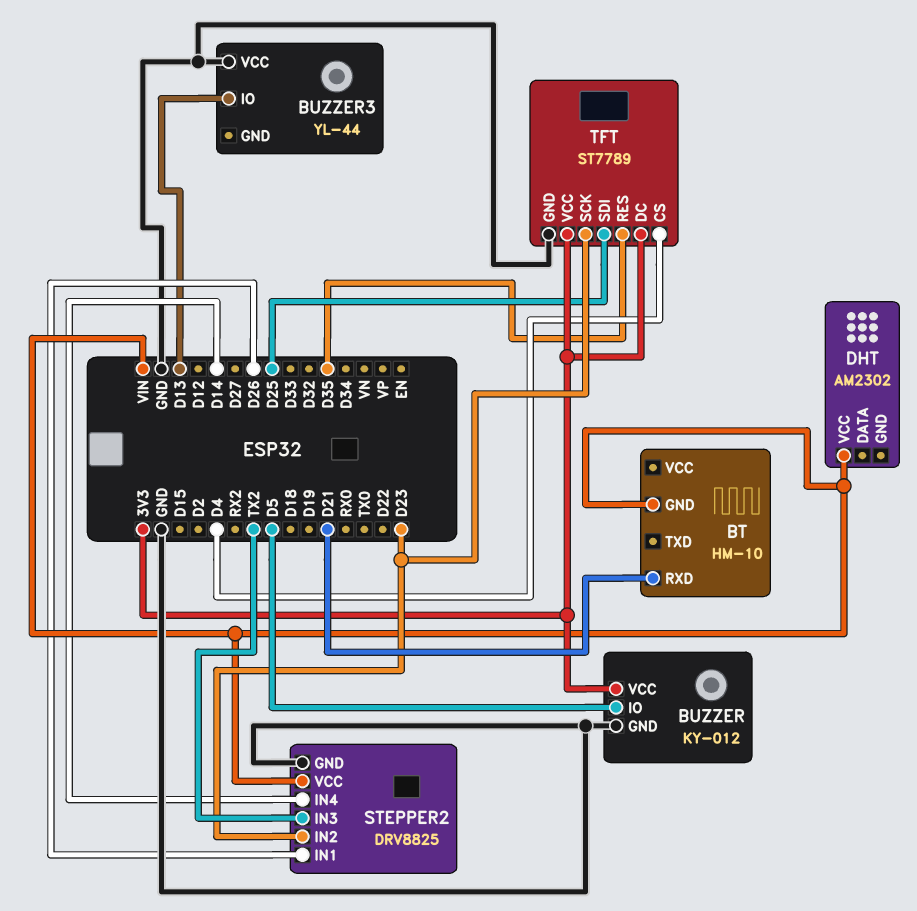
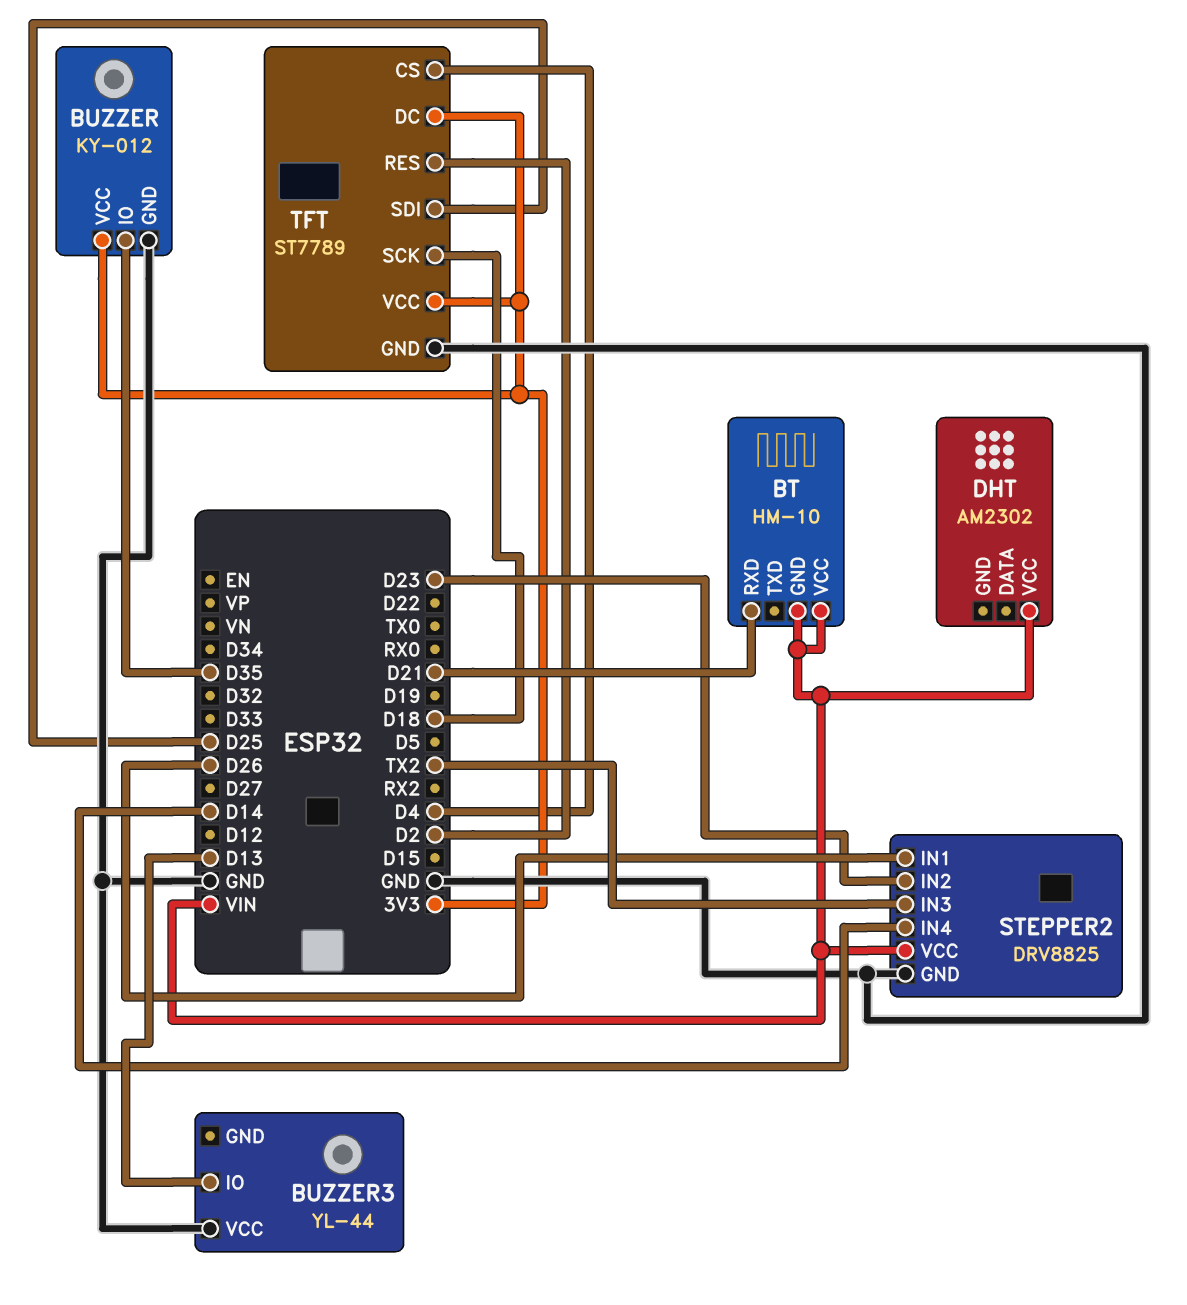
BT pin VCC: none -> VIN
BUZZER pin IO: D5 -> D35
TFT pin RES: D35 -> D2
TFT pin SCK: D23 -> D18

